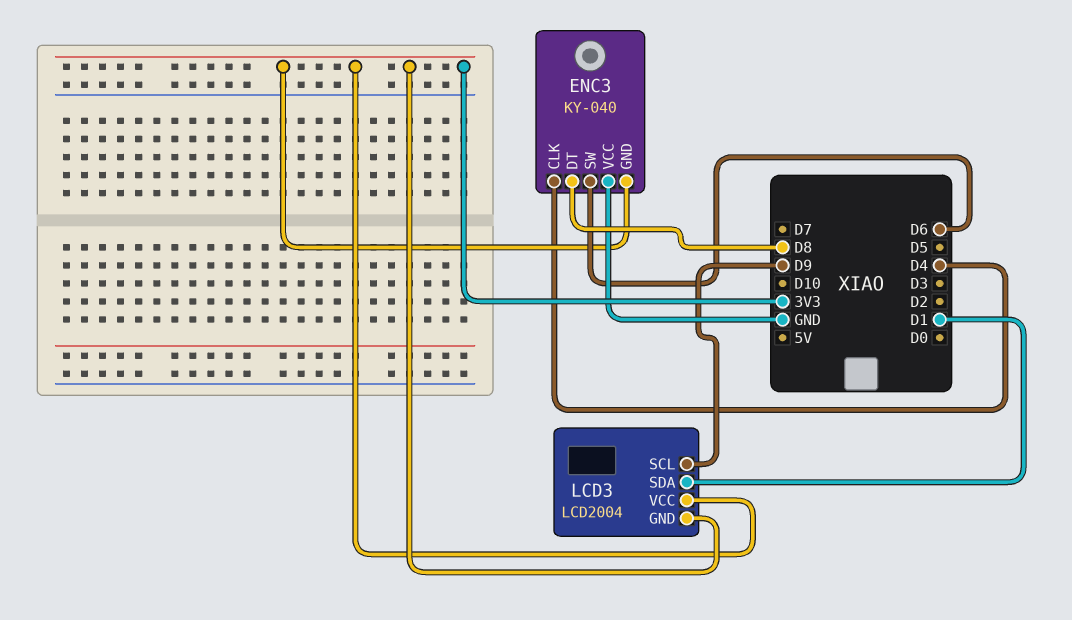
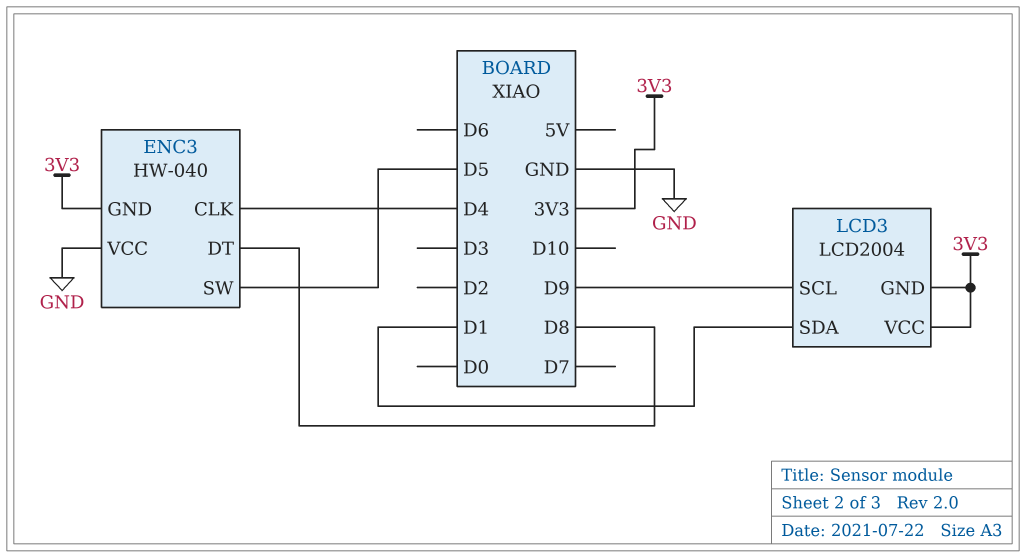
ENC3: KY-040 -> HW-040
ENC3 pin SW: D6 -> D5

